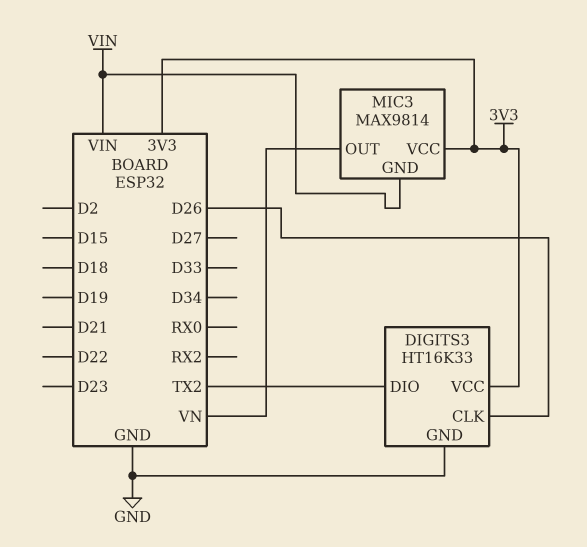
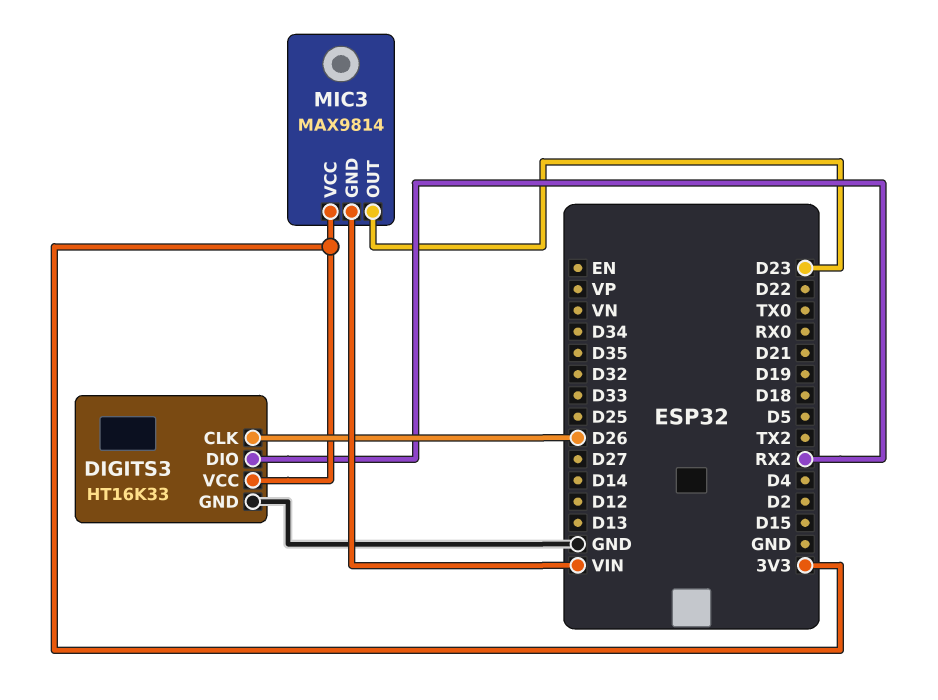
DIGITS3 pin DIO: TX2 -> RX2
MIC3 pin OUT: VN -> D23

